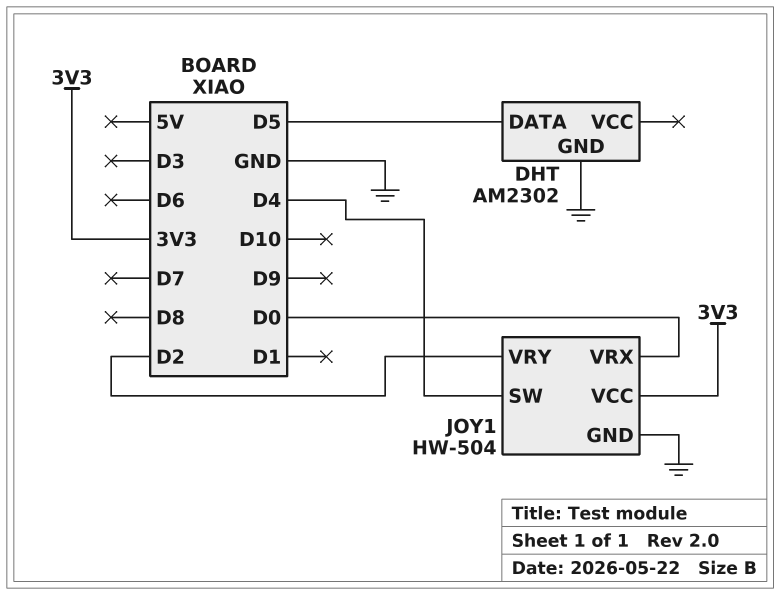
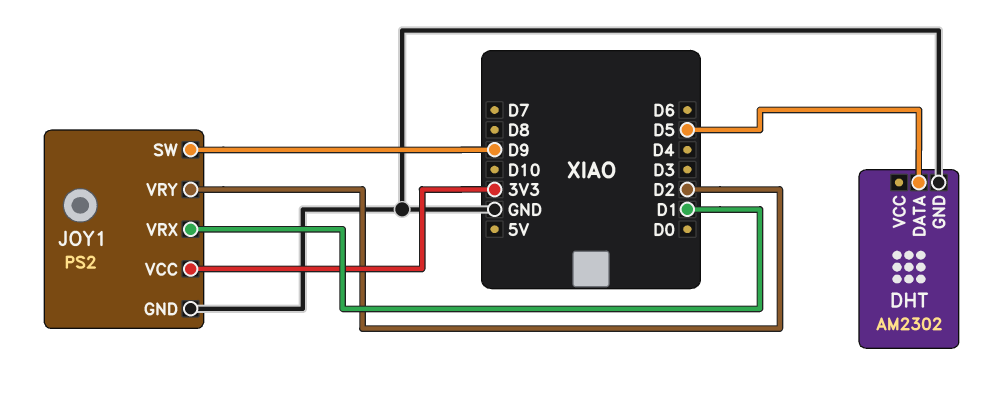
JOY1: HW-504 -> PS2
JOY1 pin SW: D4 -> D9
JOY1 pin VRX: D0 -> D1

